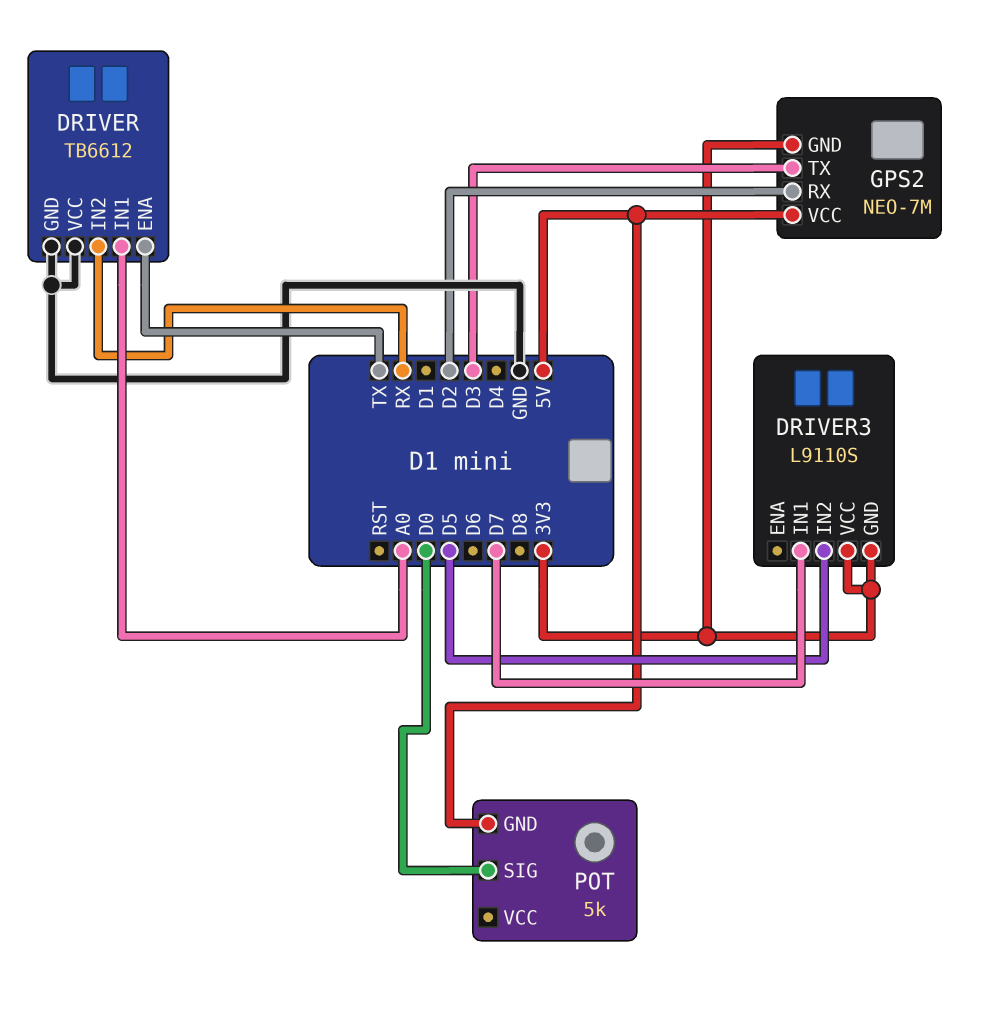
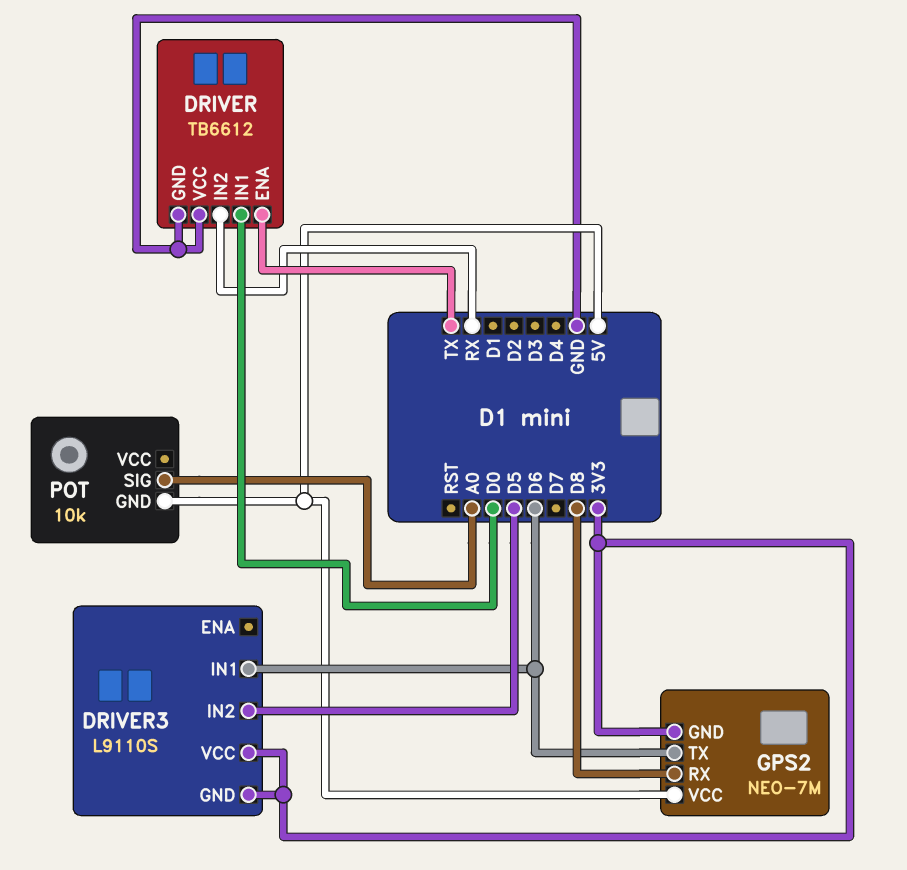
DRIVER pin IN1: A0 -> D0
DRIVER3 pin IN1: D7 -> D6
GPS2 pin RX: D2 -> D8
GPS2 pin TX: D3 -> D6
POT: 5k -> 10k
POT pin SIG: D0 -> A0

